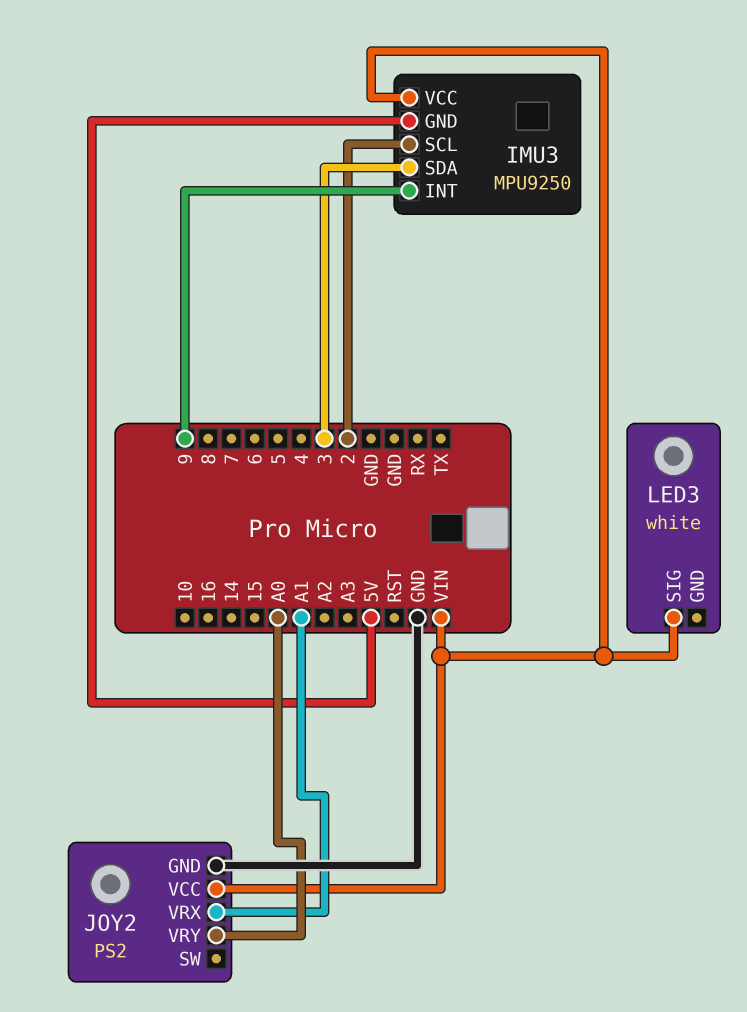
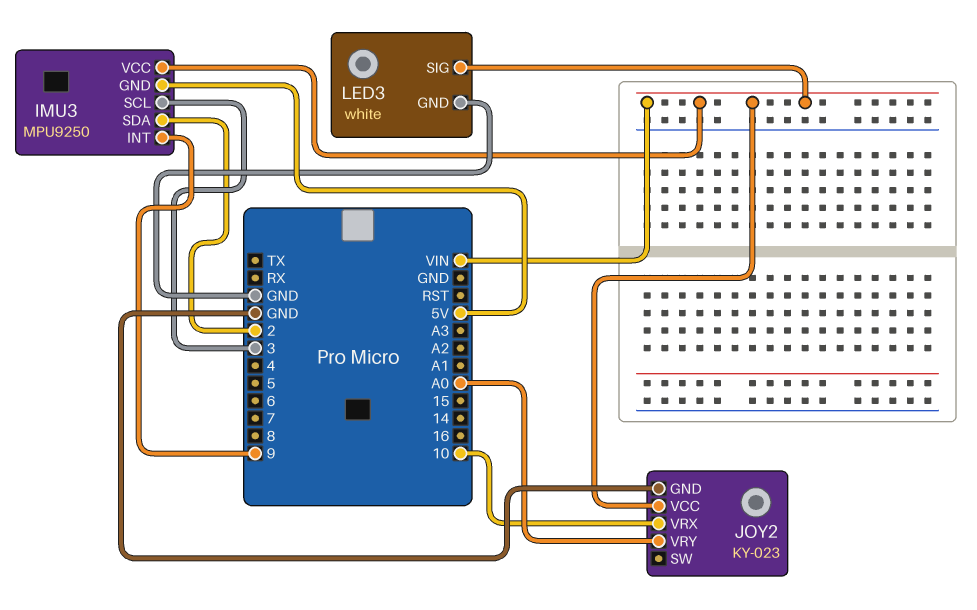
IMU3 pin SCL: 2 -> 3
IMU3 pin SDA: 3 -> 2
JOY2: PS2 -> KY-023
JOY2 pin VRX: A1 -> 10
LED3 pin GND: none -> GND

